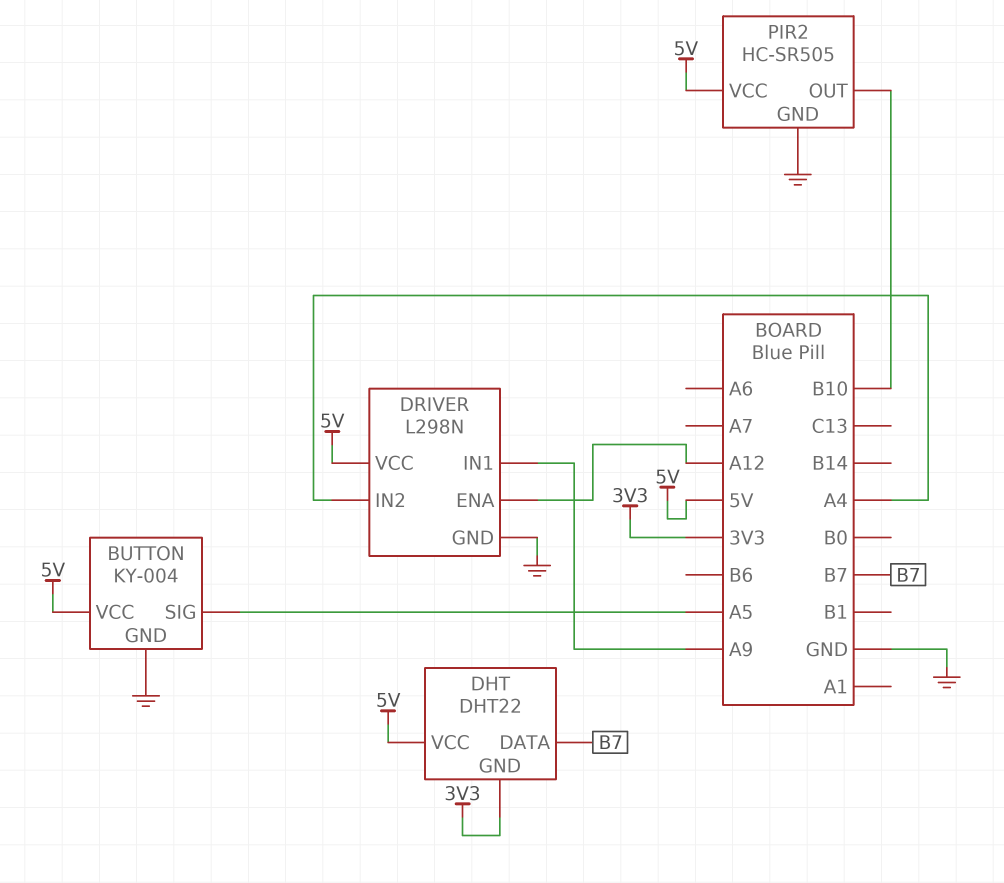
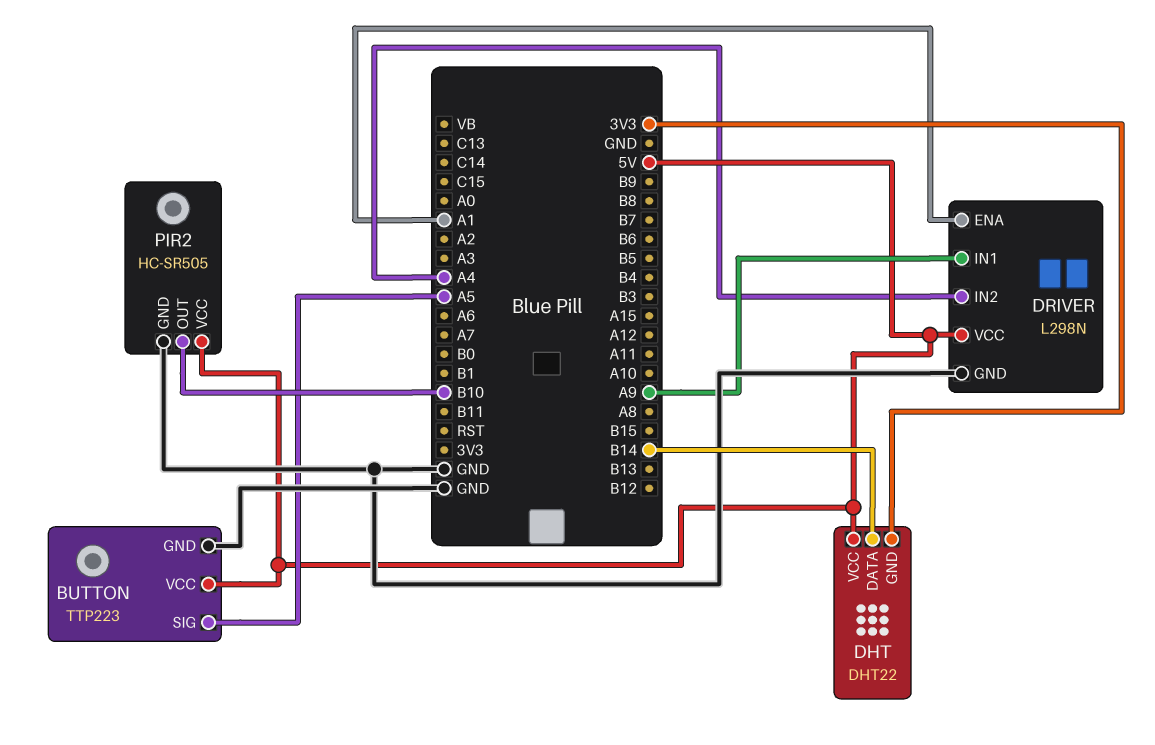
BUTTON: KY-004 -> TTP223
DHT pin DATA: B7 -> B14
DRIVER pin ENA: A12 -> A1

